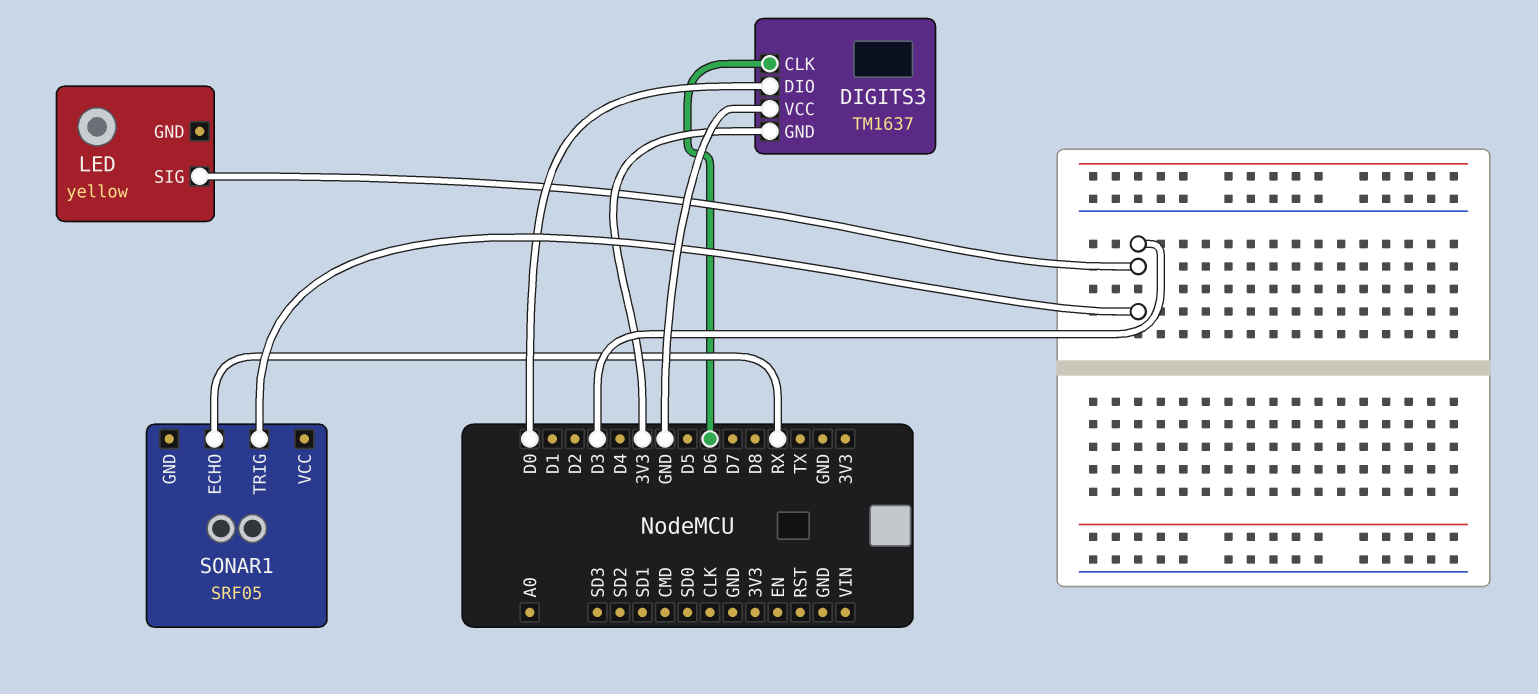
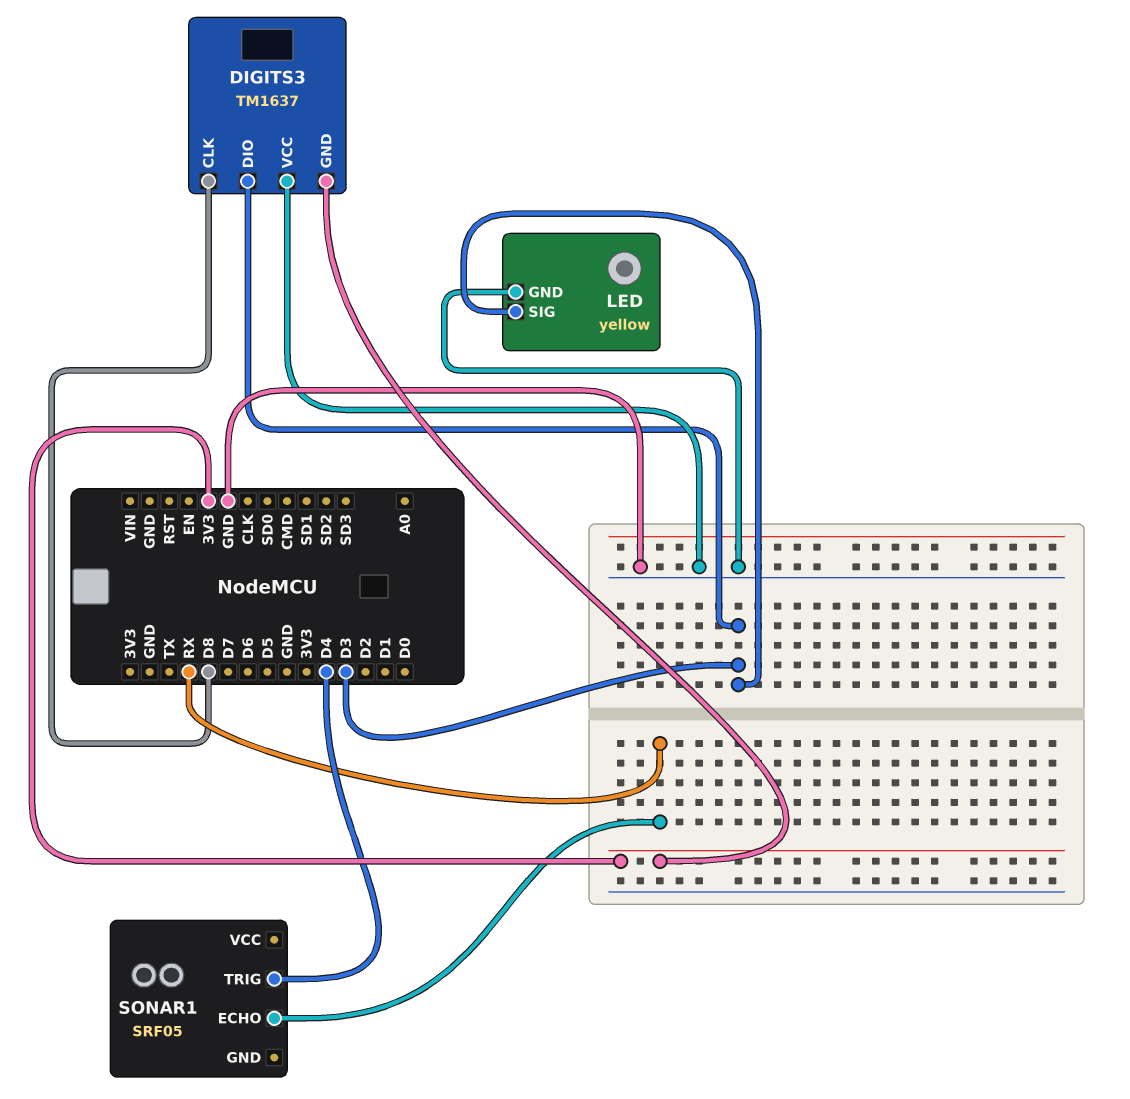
DIGITS3 pin CLK: D6 -> D8
DIGITS3 pin DIO: D0 -> D3
LED pin GND: none -> GND
SONAR1 pin TRIG: D3 -> D4

